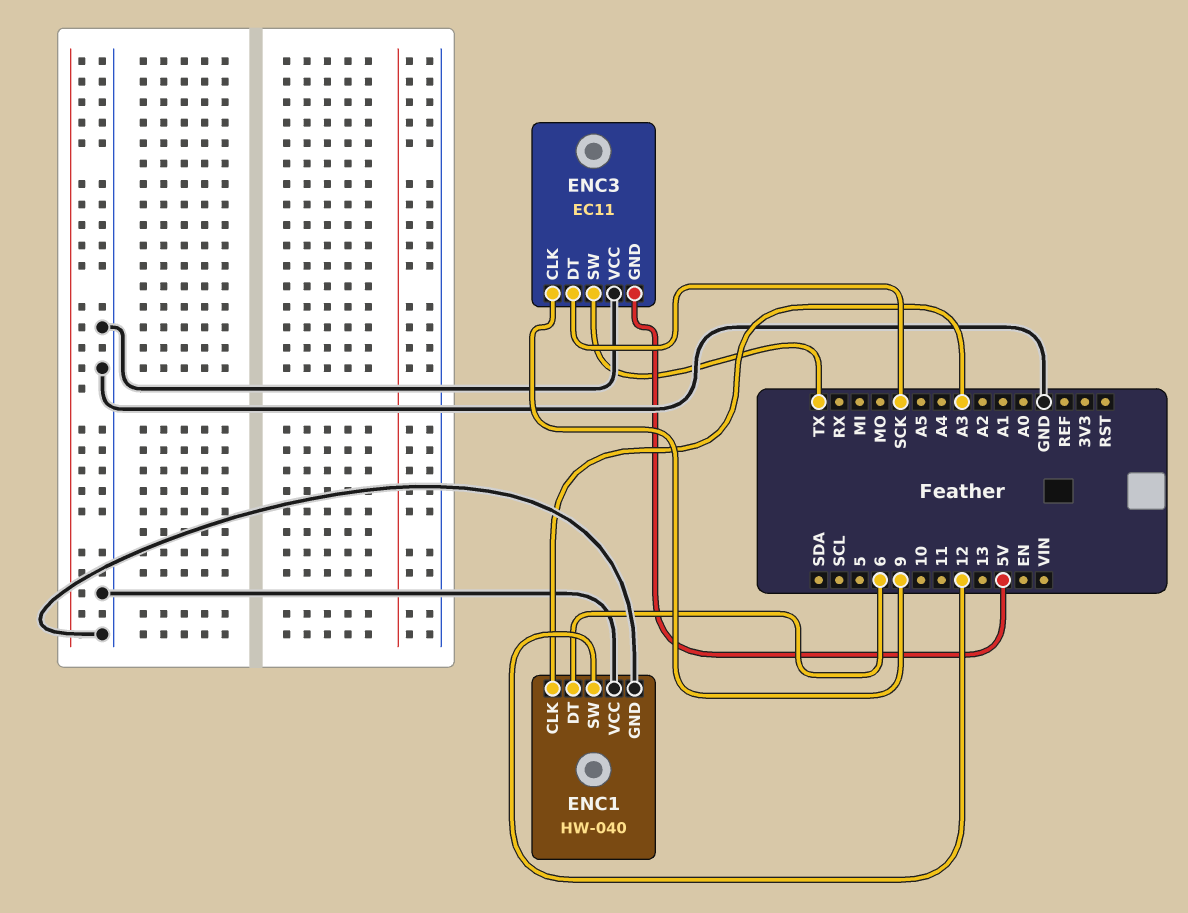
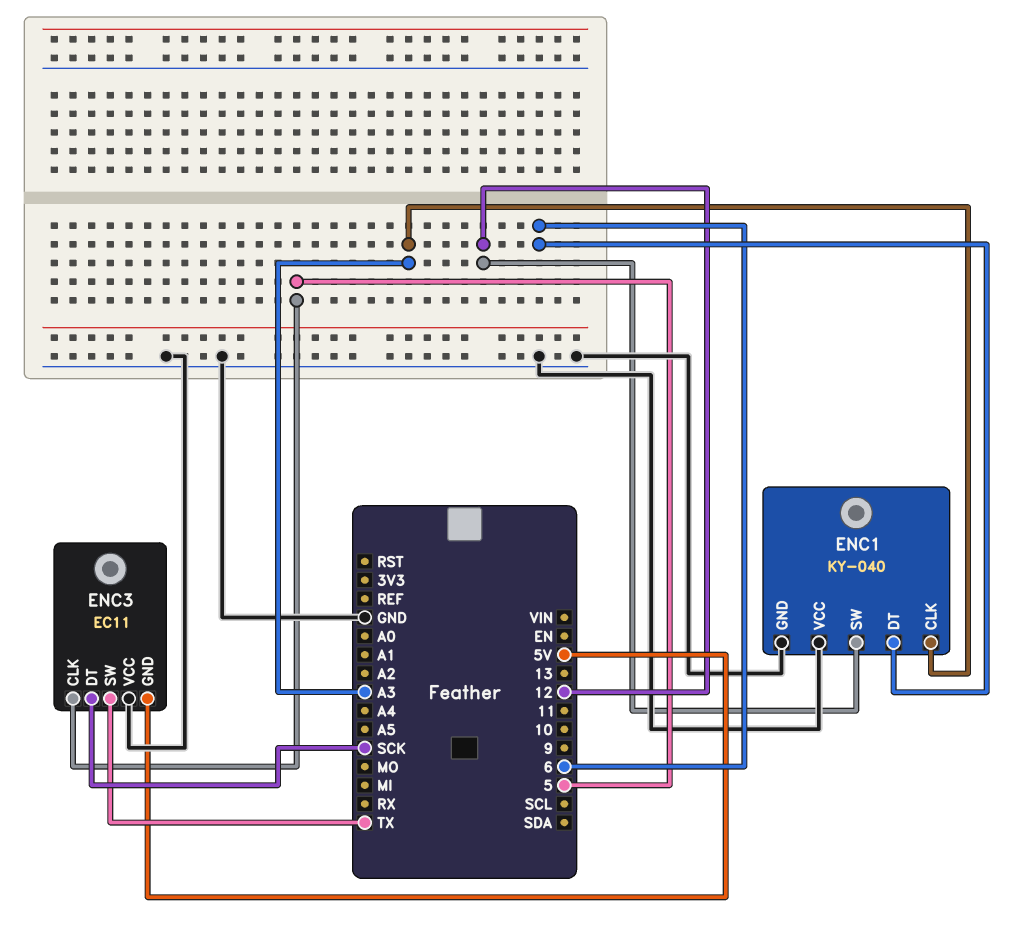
ENC1: HW-040 -> KY-040
ENC3 pin CLK: 9 -> 5

